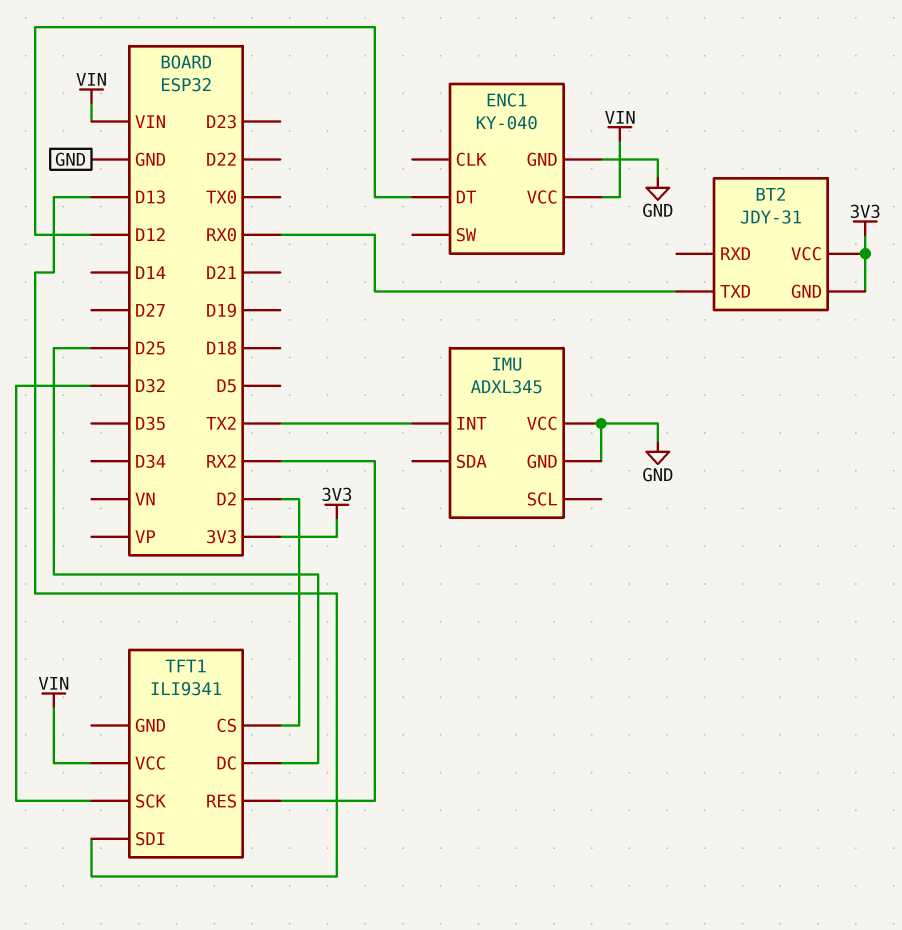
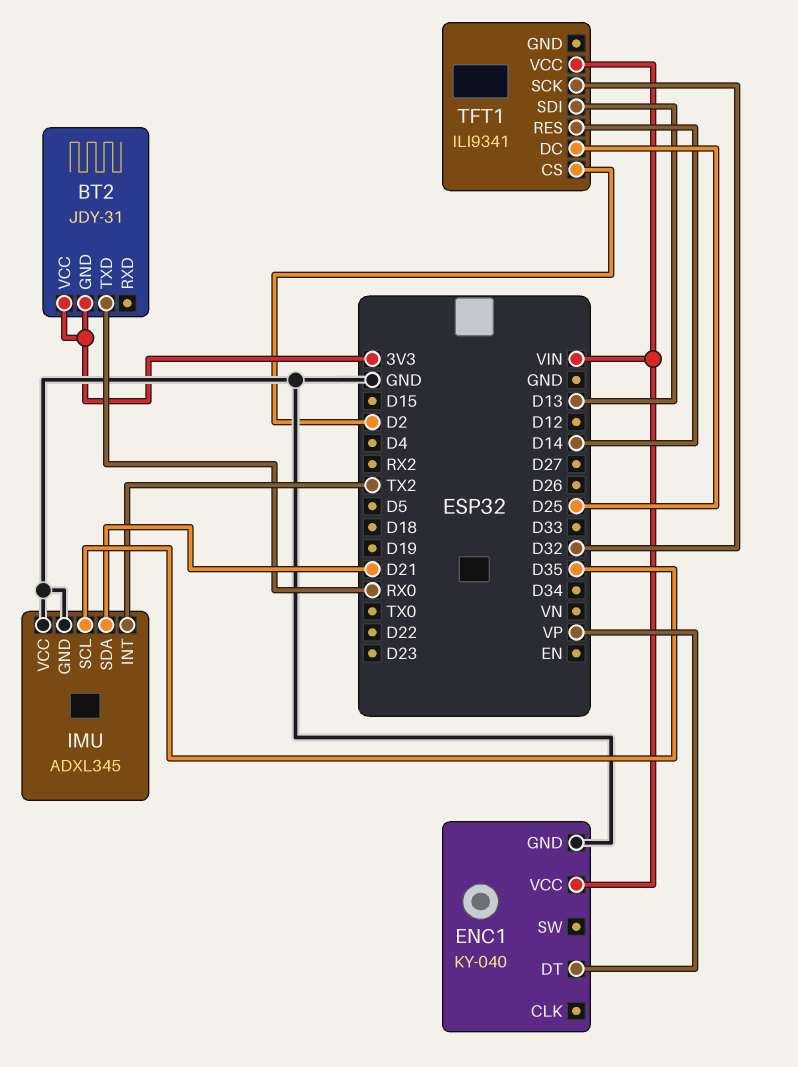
ENC1 pin DT: D12 -> VP
IMU pin SCL: none -> D35
IMU pin SDA: none -> D21
TFT1 pin RES: RX2 -> D14

